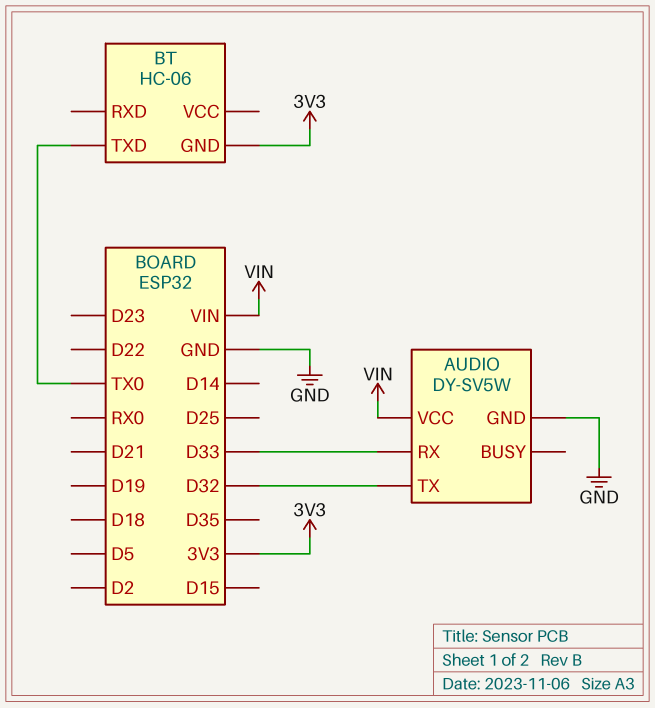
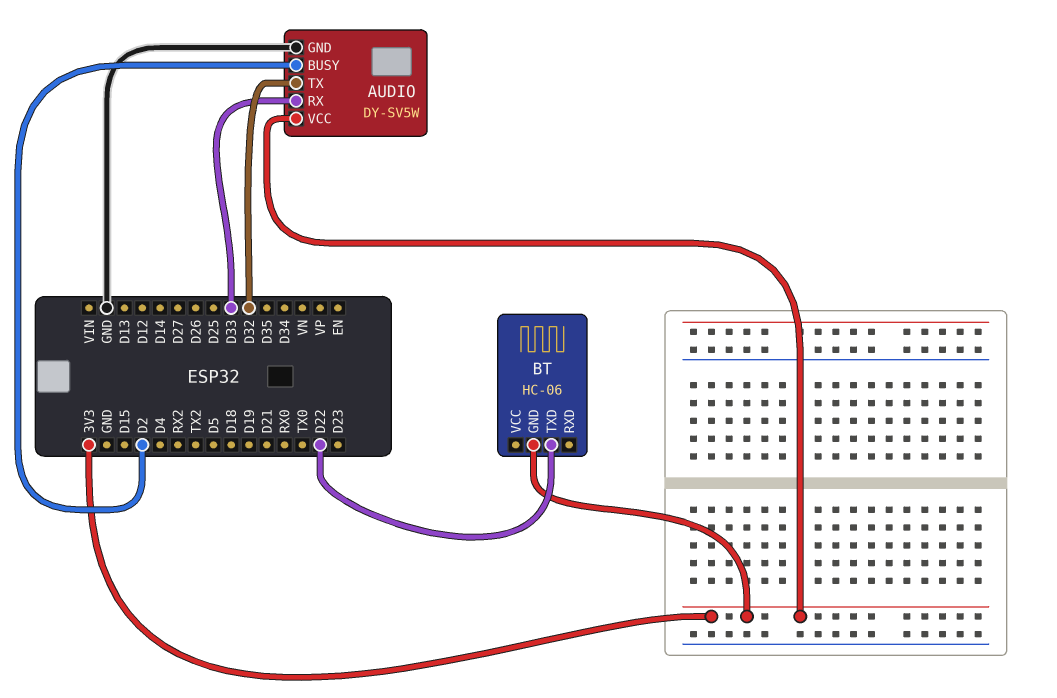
AUDIO pin BUSY: none -> D2
AUDIO pin VCC: VIN -> 3V3
BT pin TXD: TX0 -> D22

